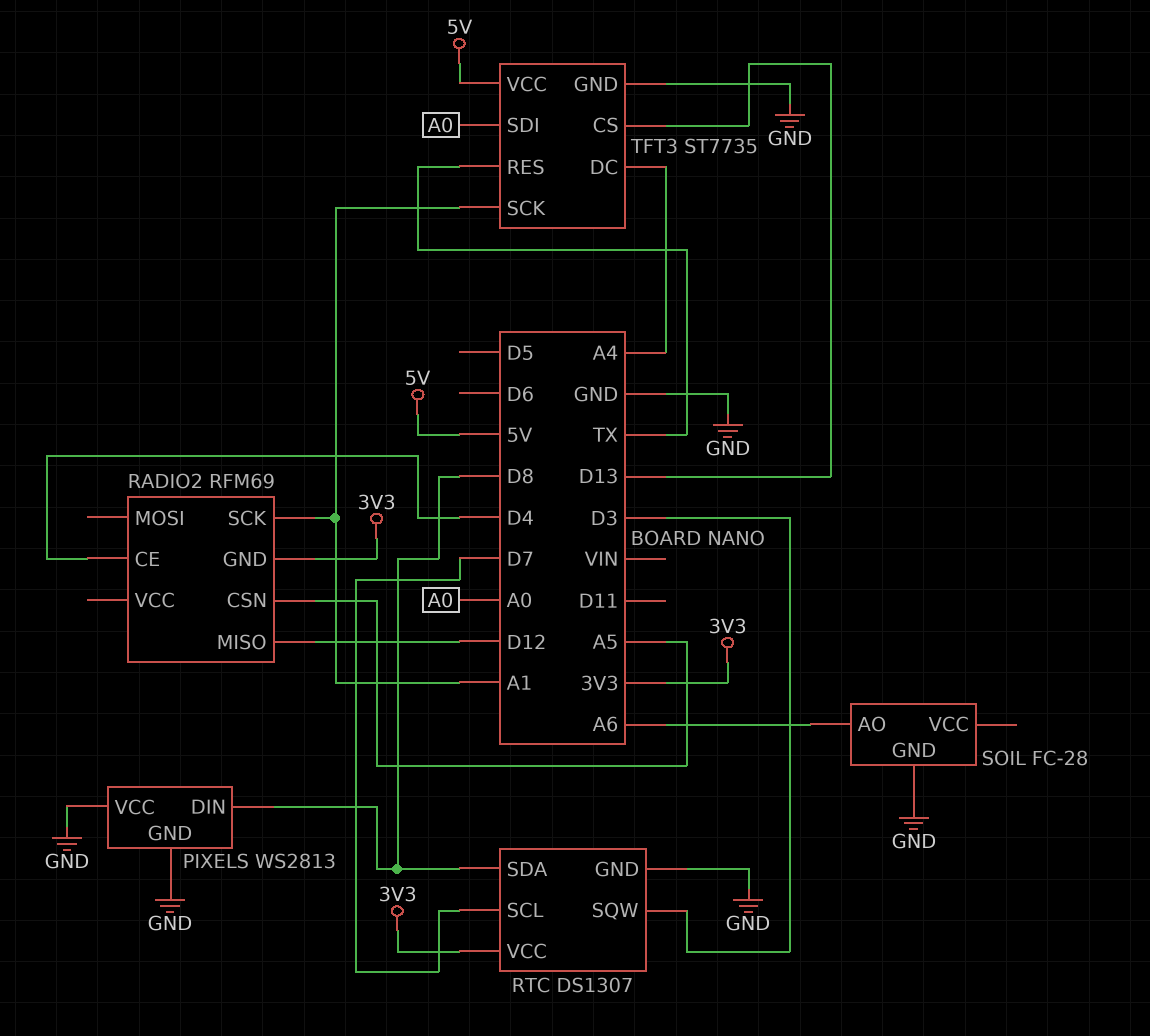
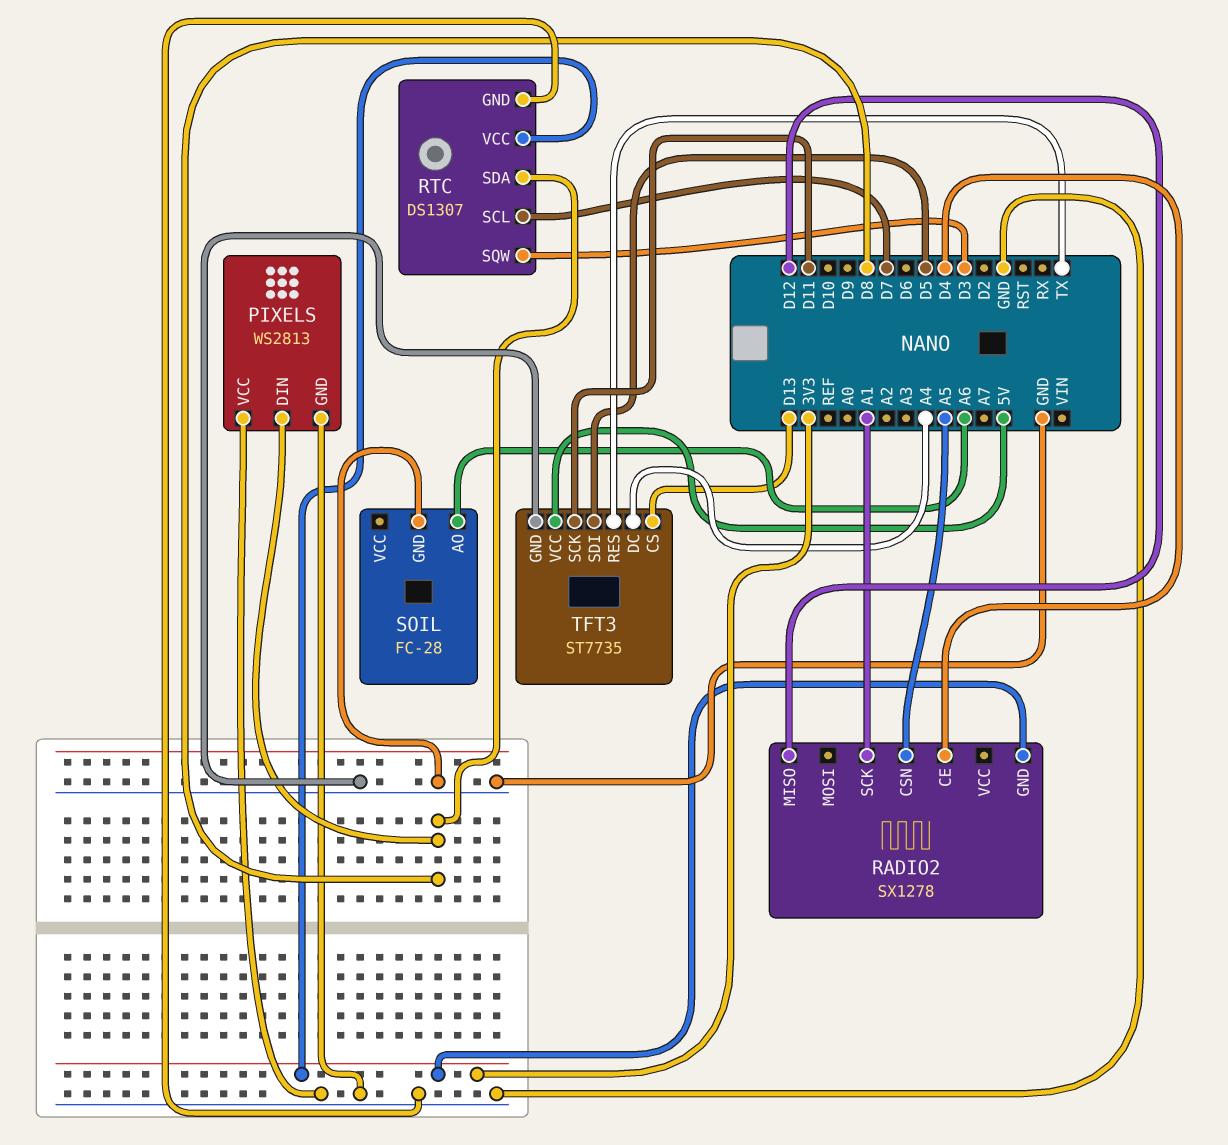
RADIO2: RFM69 -> SX1278
TFT3 pin SCK: A1 -> D11
TFT3 pin SDI: A0 -> D5

